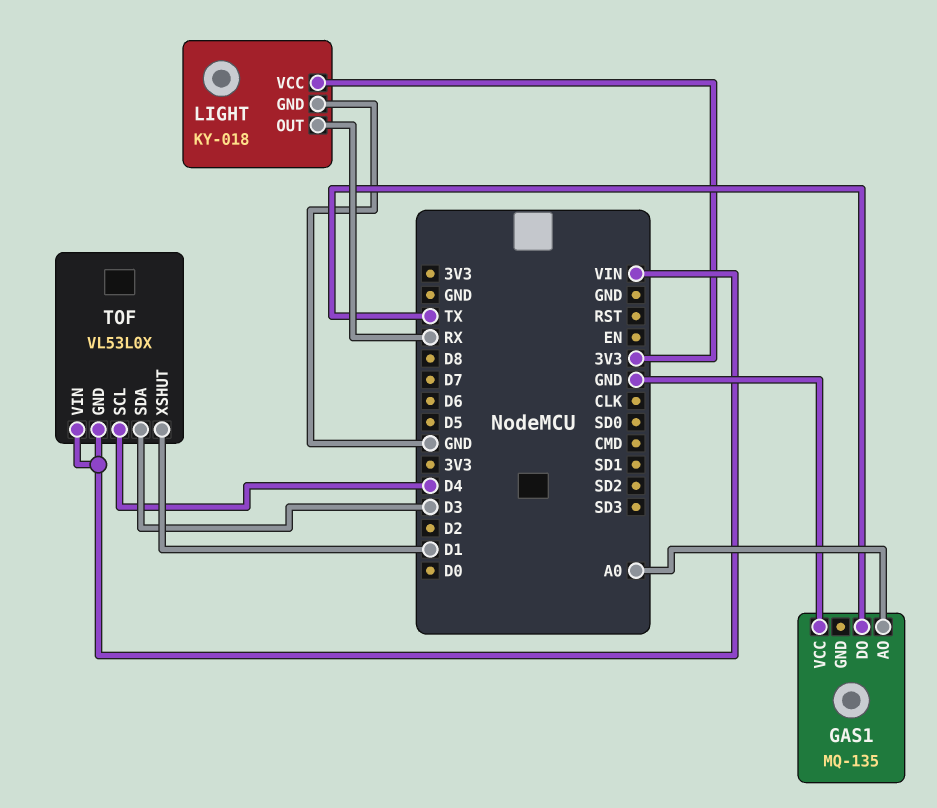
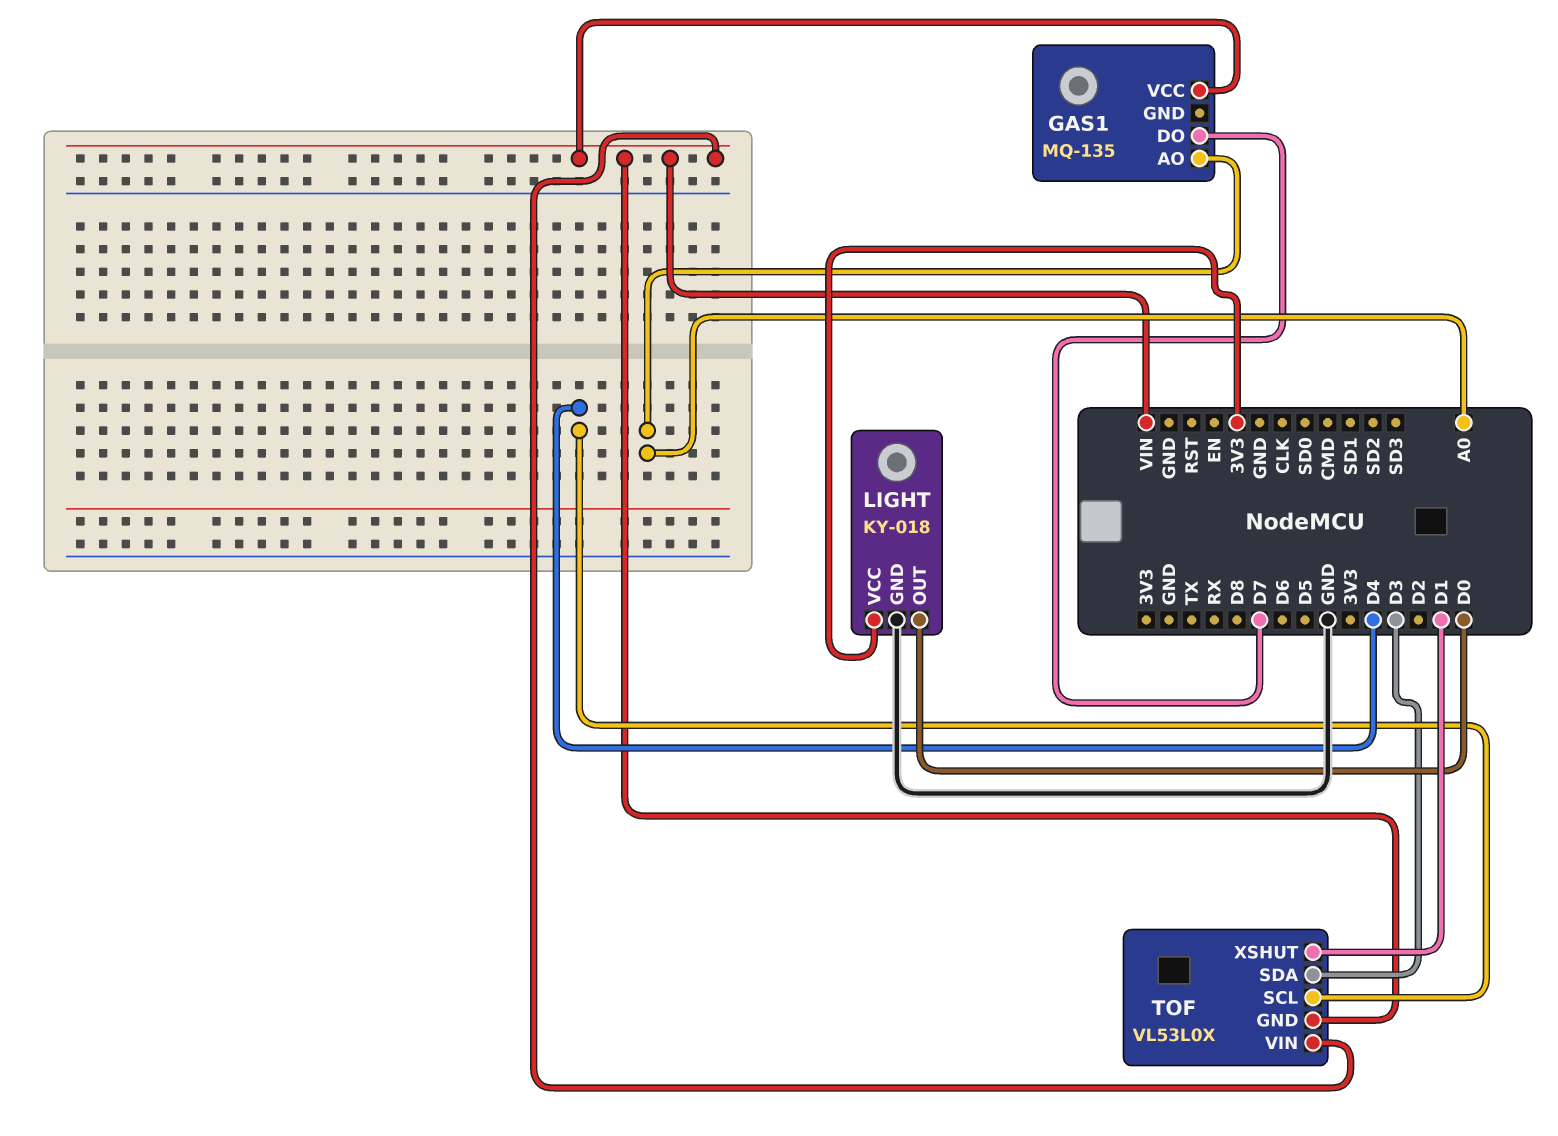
GAS1 pin DO: TX -> D7
GAS1 pin VCC: GND -> VIN
LIGHT pin OUT: RX -> D0

